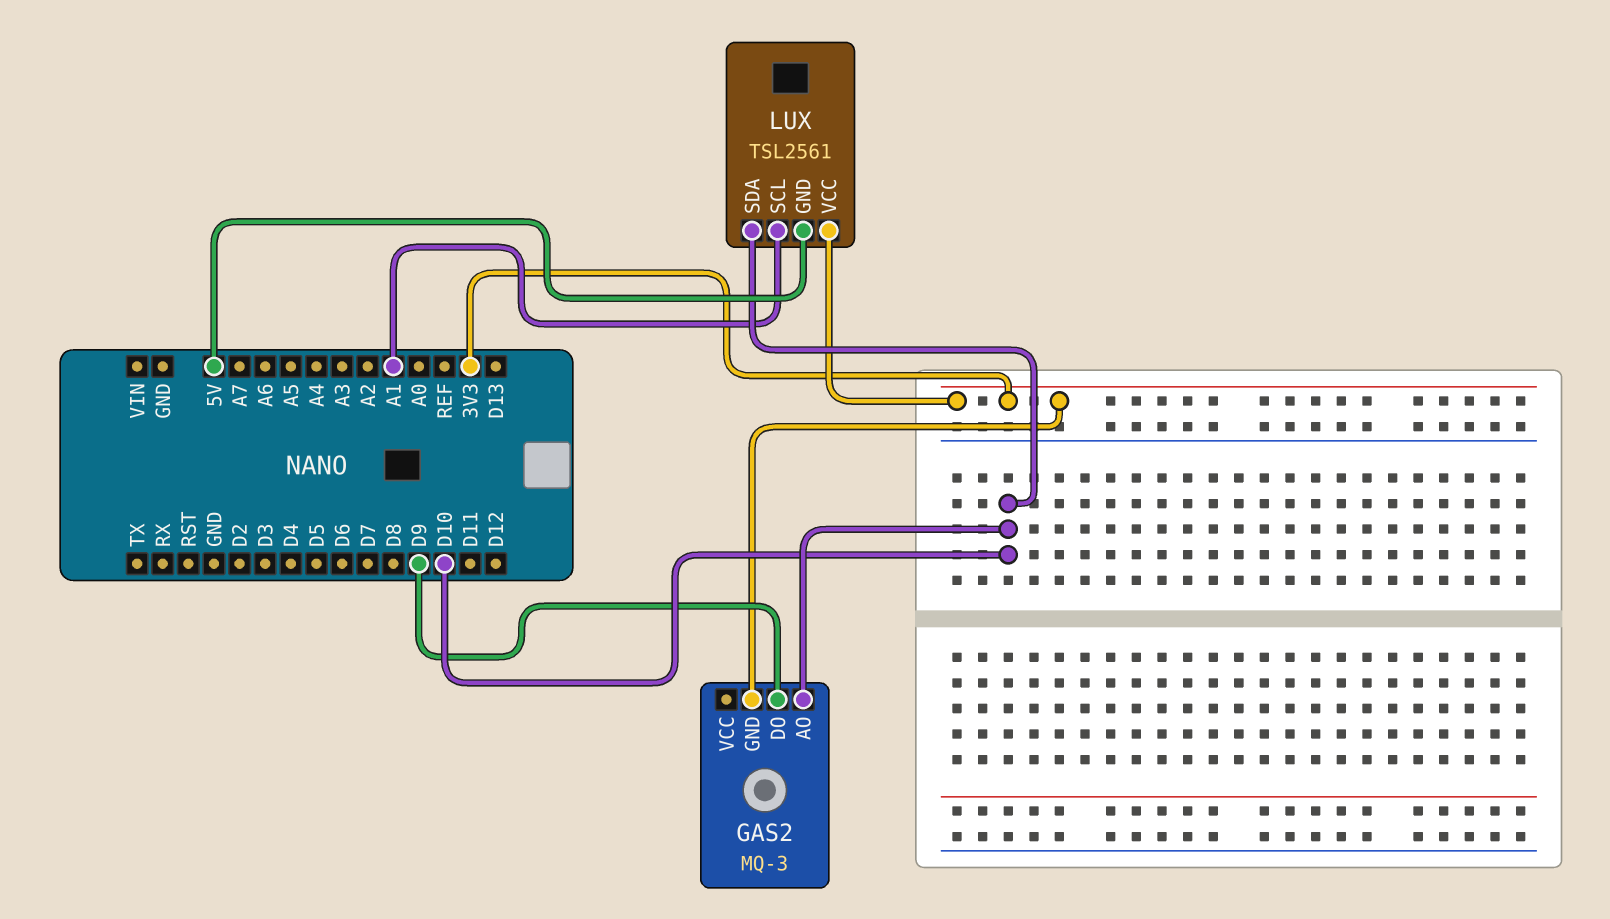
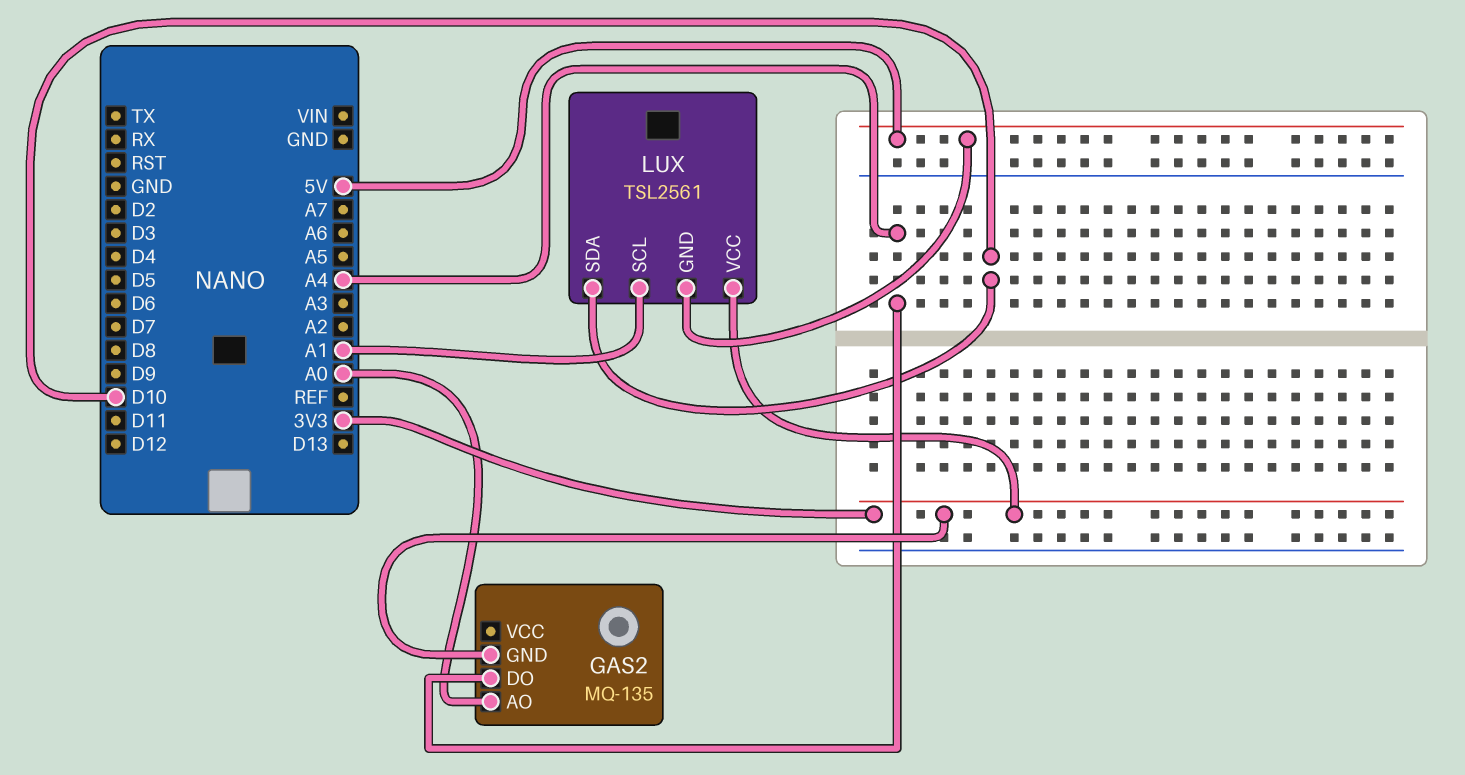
GAS2: MQ-3 -> MQ-135
GAS2 pin AO: D10 -> A0
GAS2 pin DO: D9 -> A4

